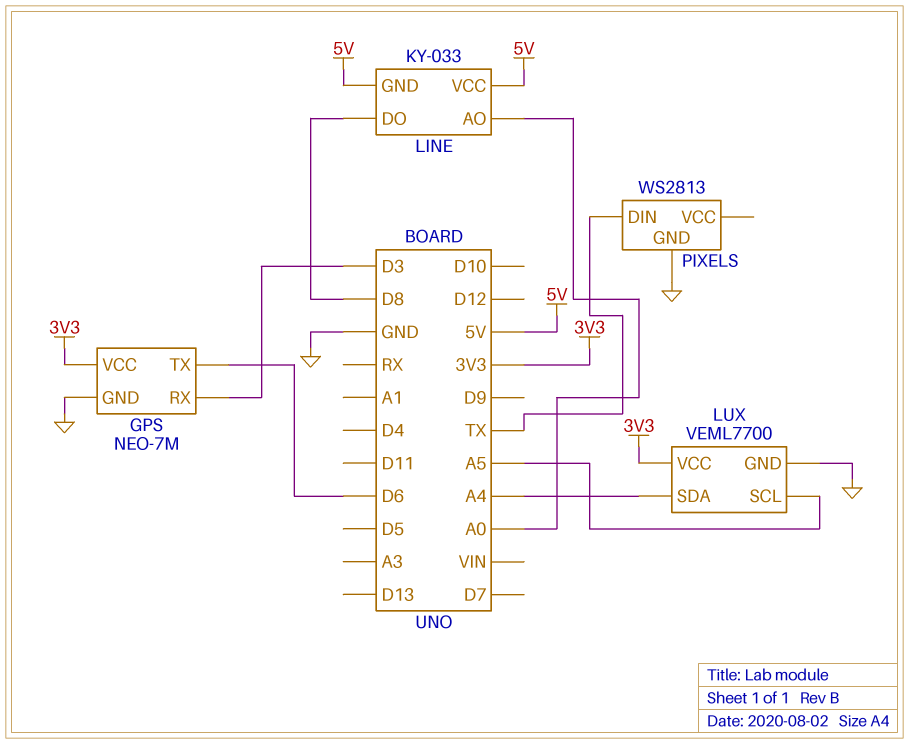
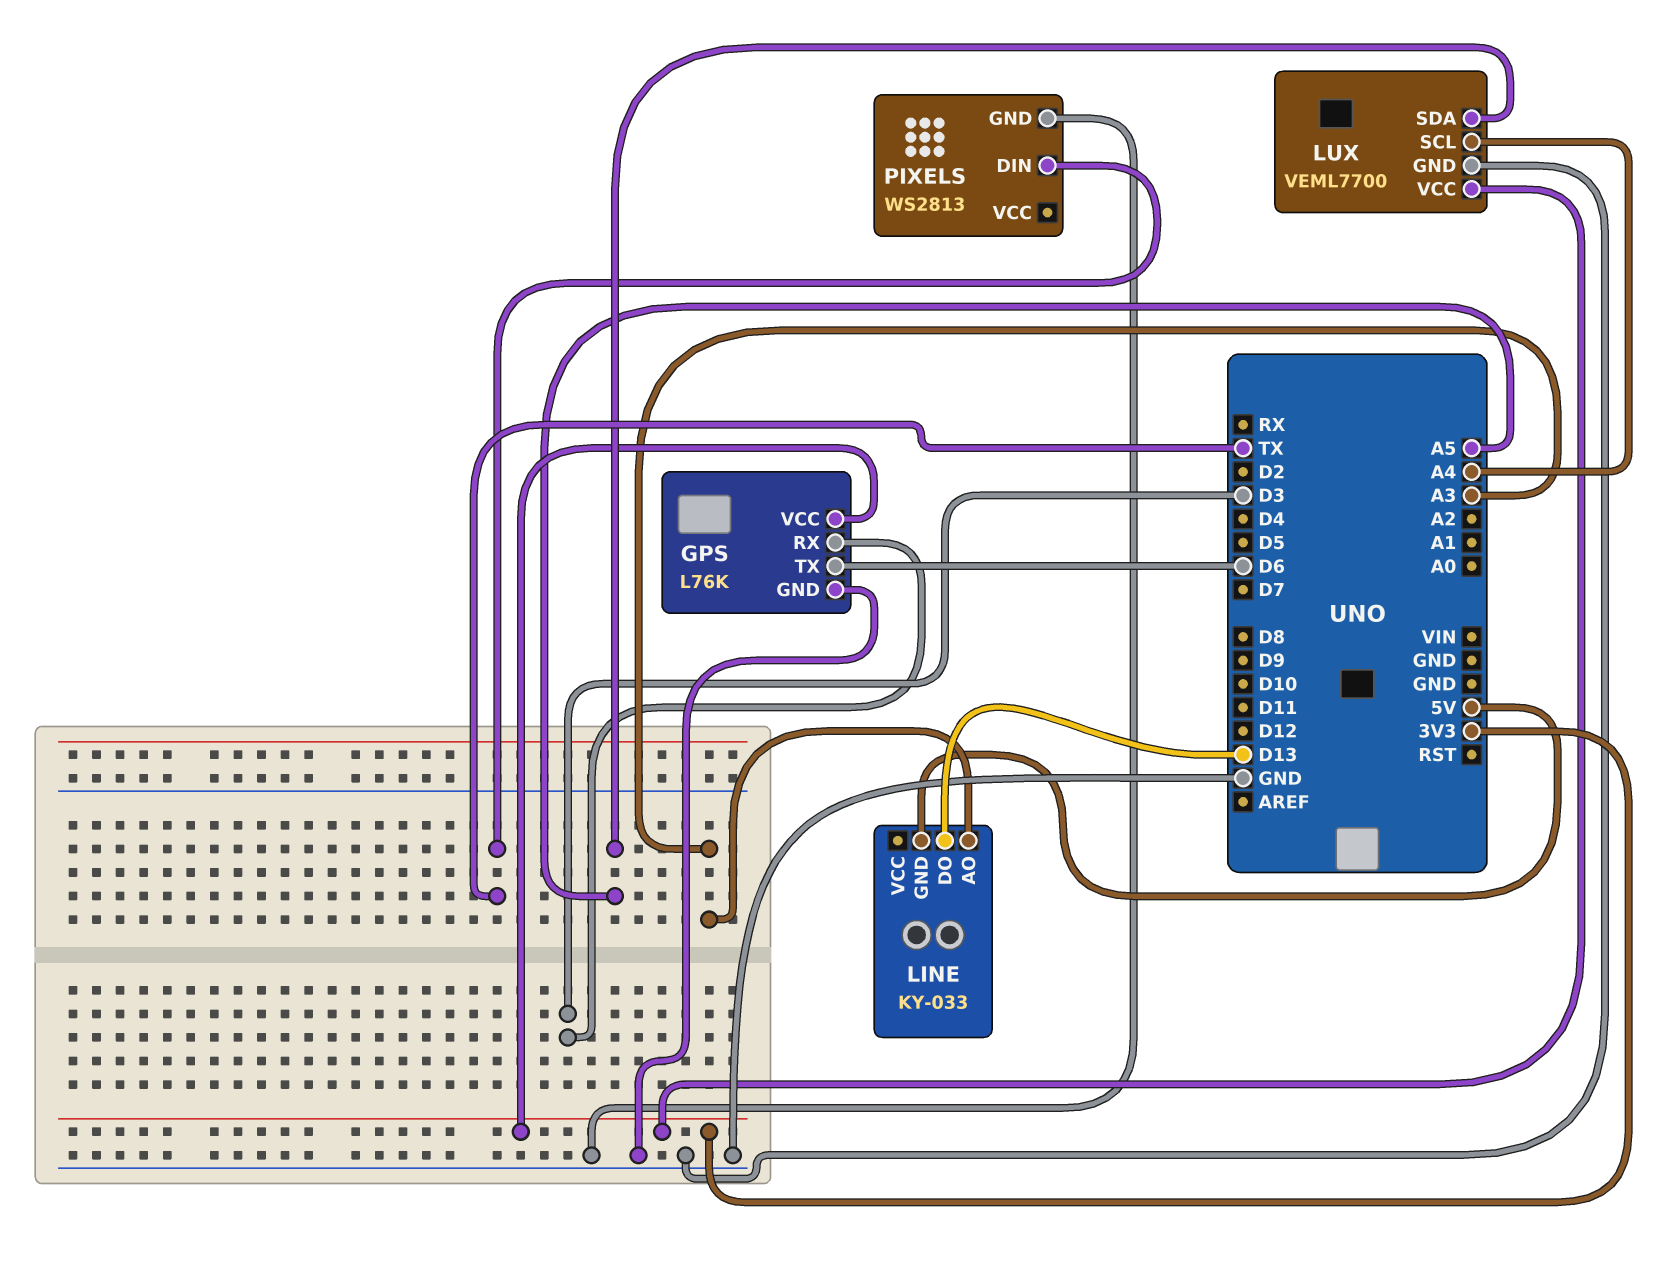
GPS: NEO-7M -> L76K
LINE pin AO: A0 -> A3
LINE pin DO: D8 -> D13
LINE pin VCC: 5V -> none
LUX pin SCL: A5 -> A4
LUX pin SDA: A4 -> A5

